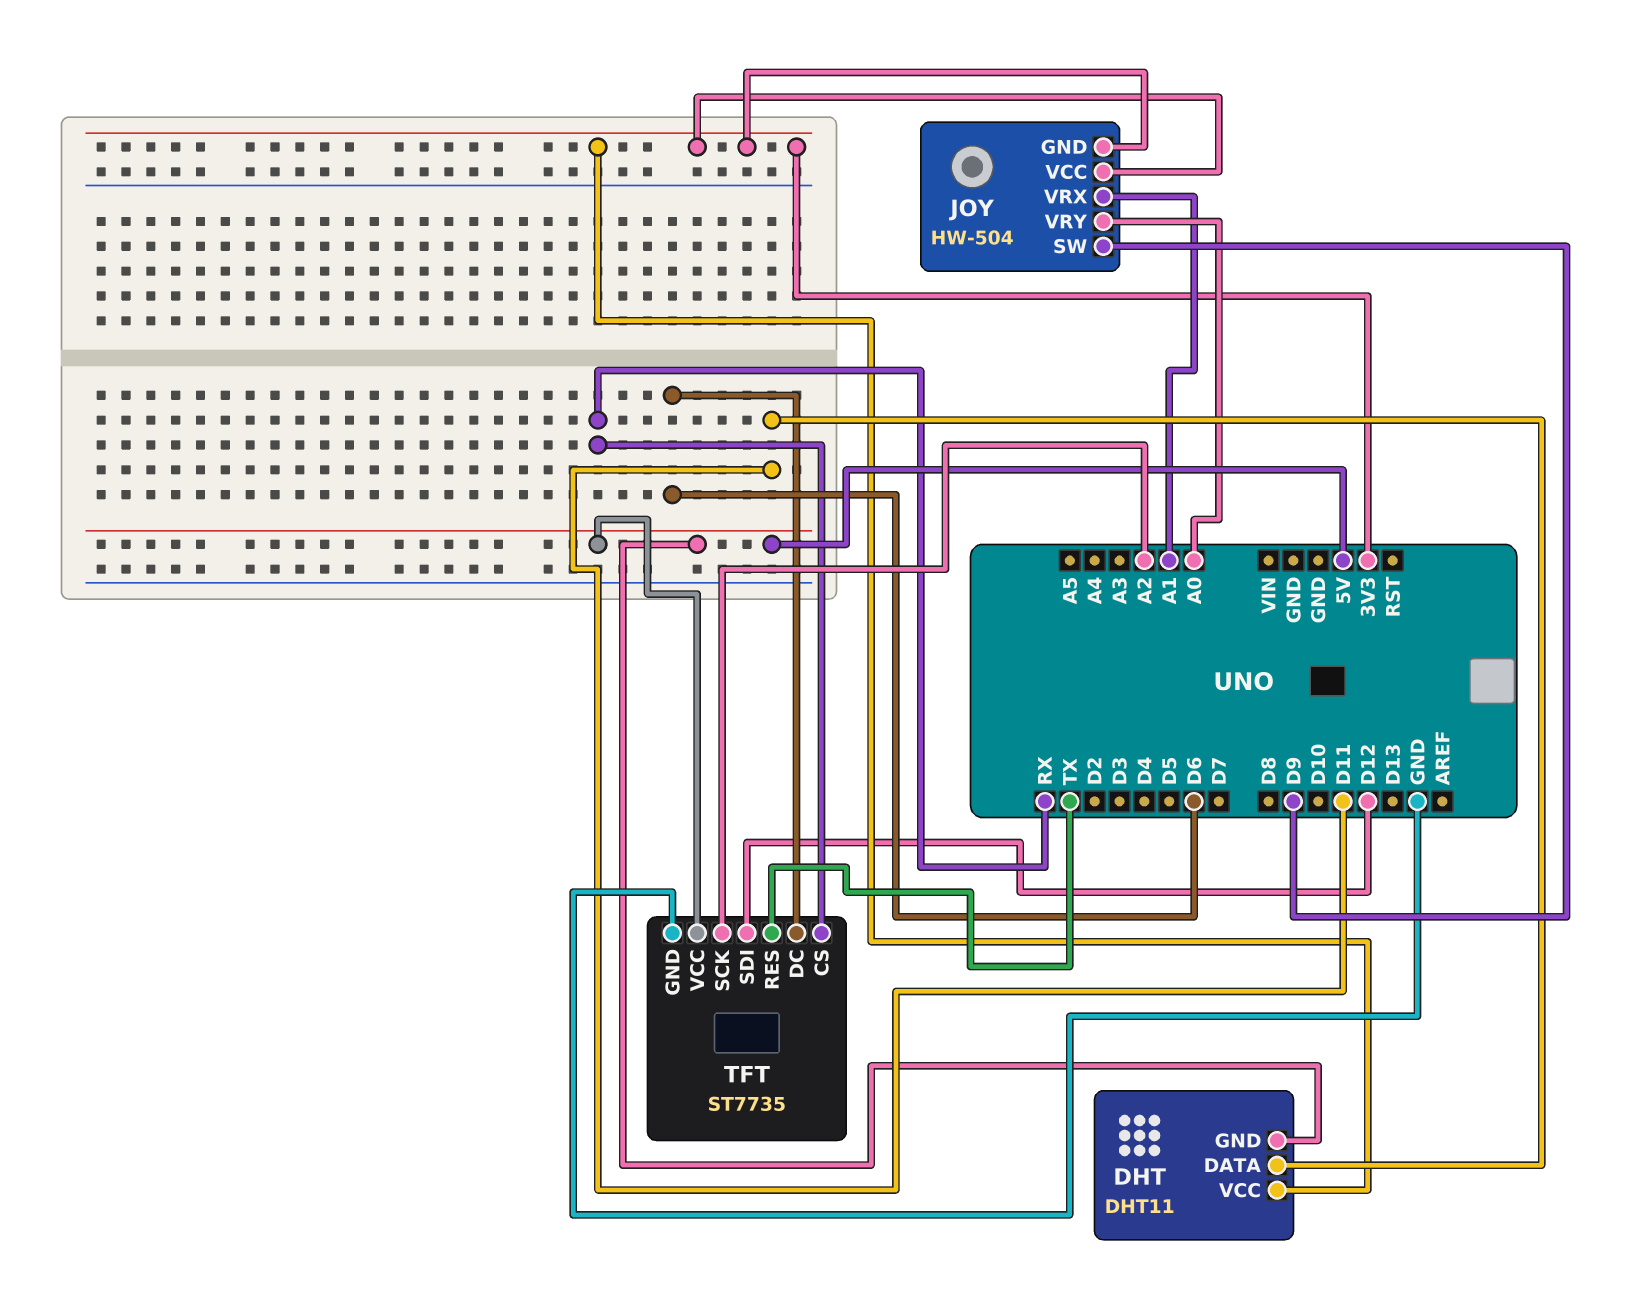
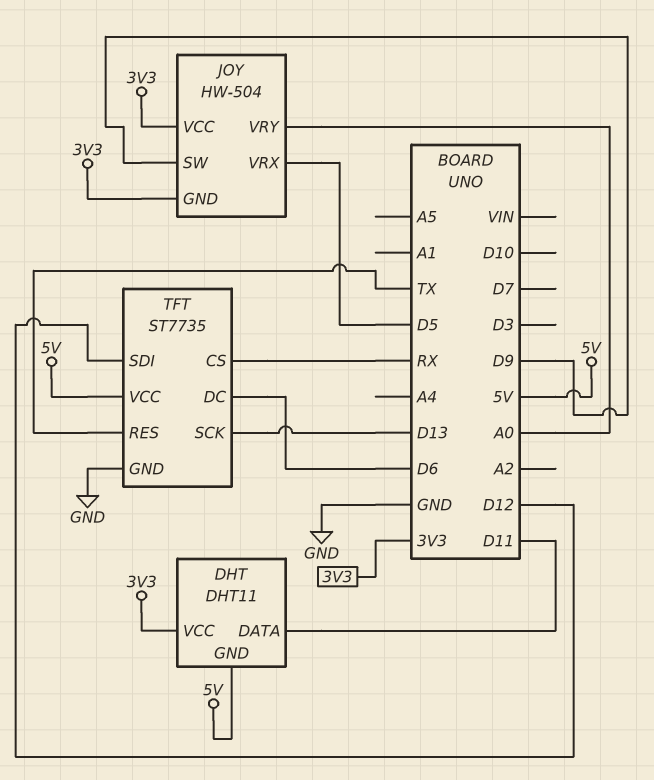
JOY pin VRX: A1 -> D5
TFT pin SCK: A2 -> D13

